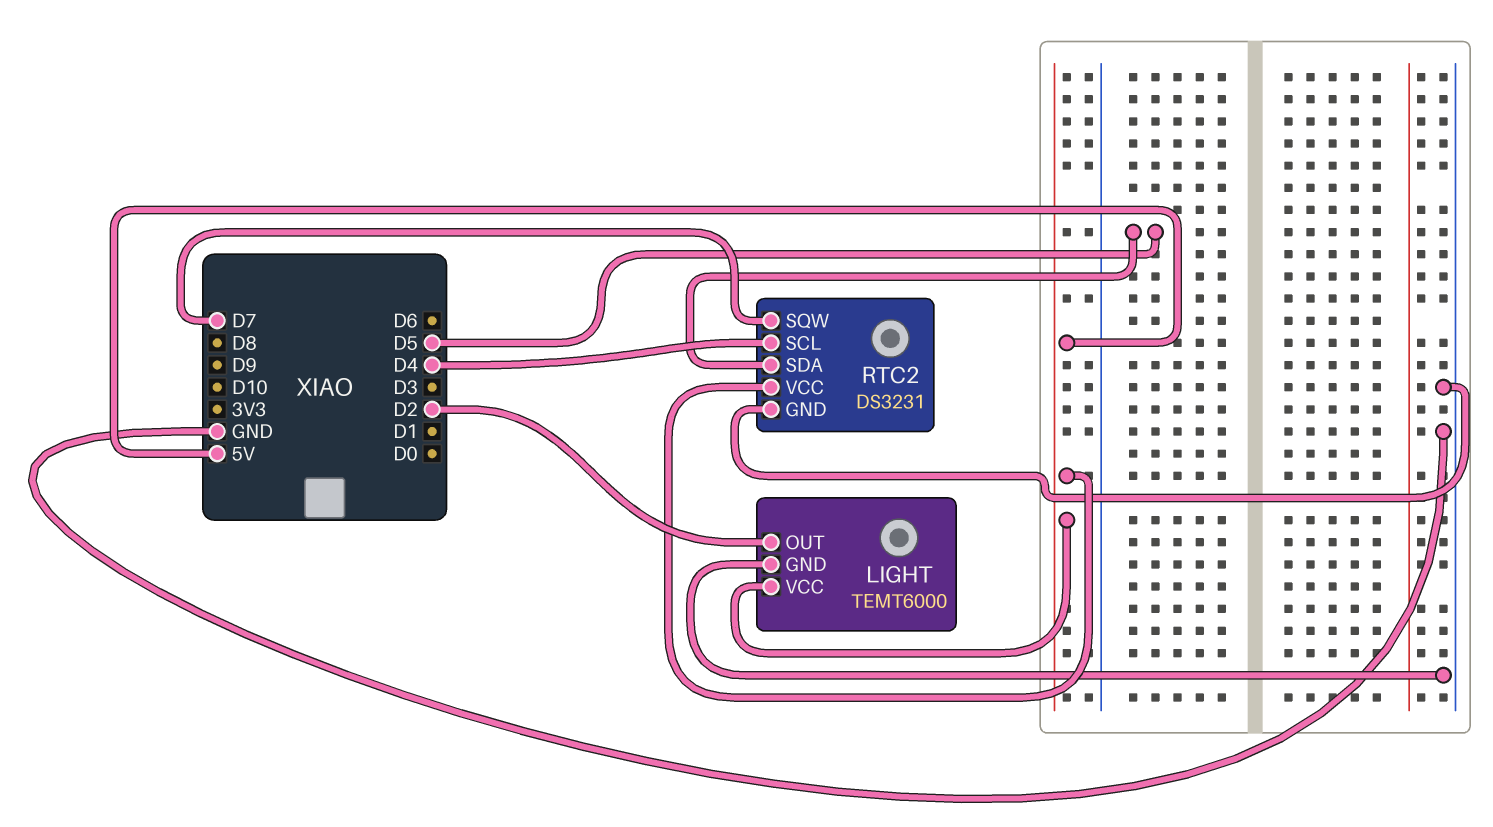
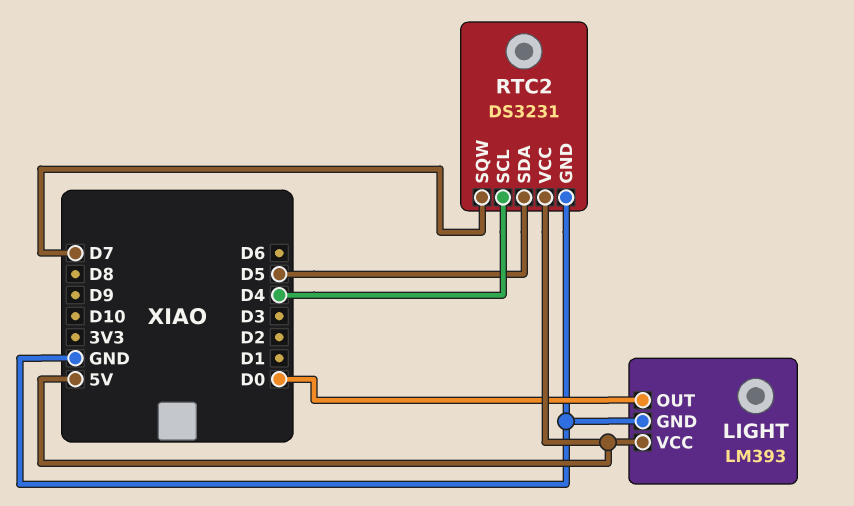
LIGHT: TEMT6000 -> LM393
LIGHT pin OUT: D2 -> D0

